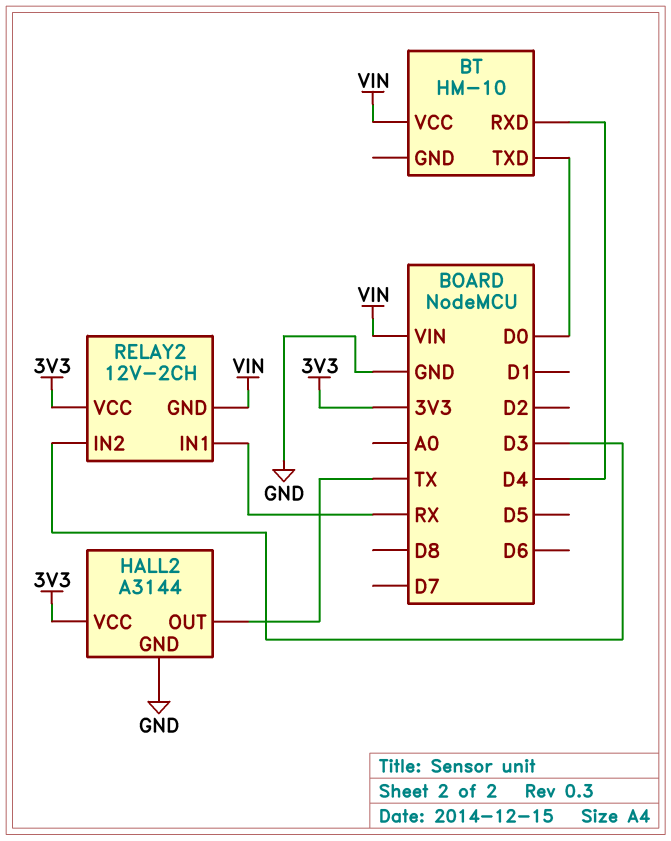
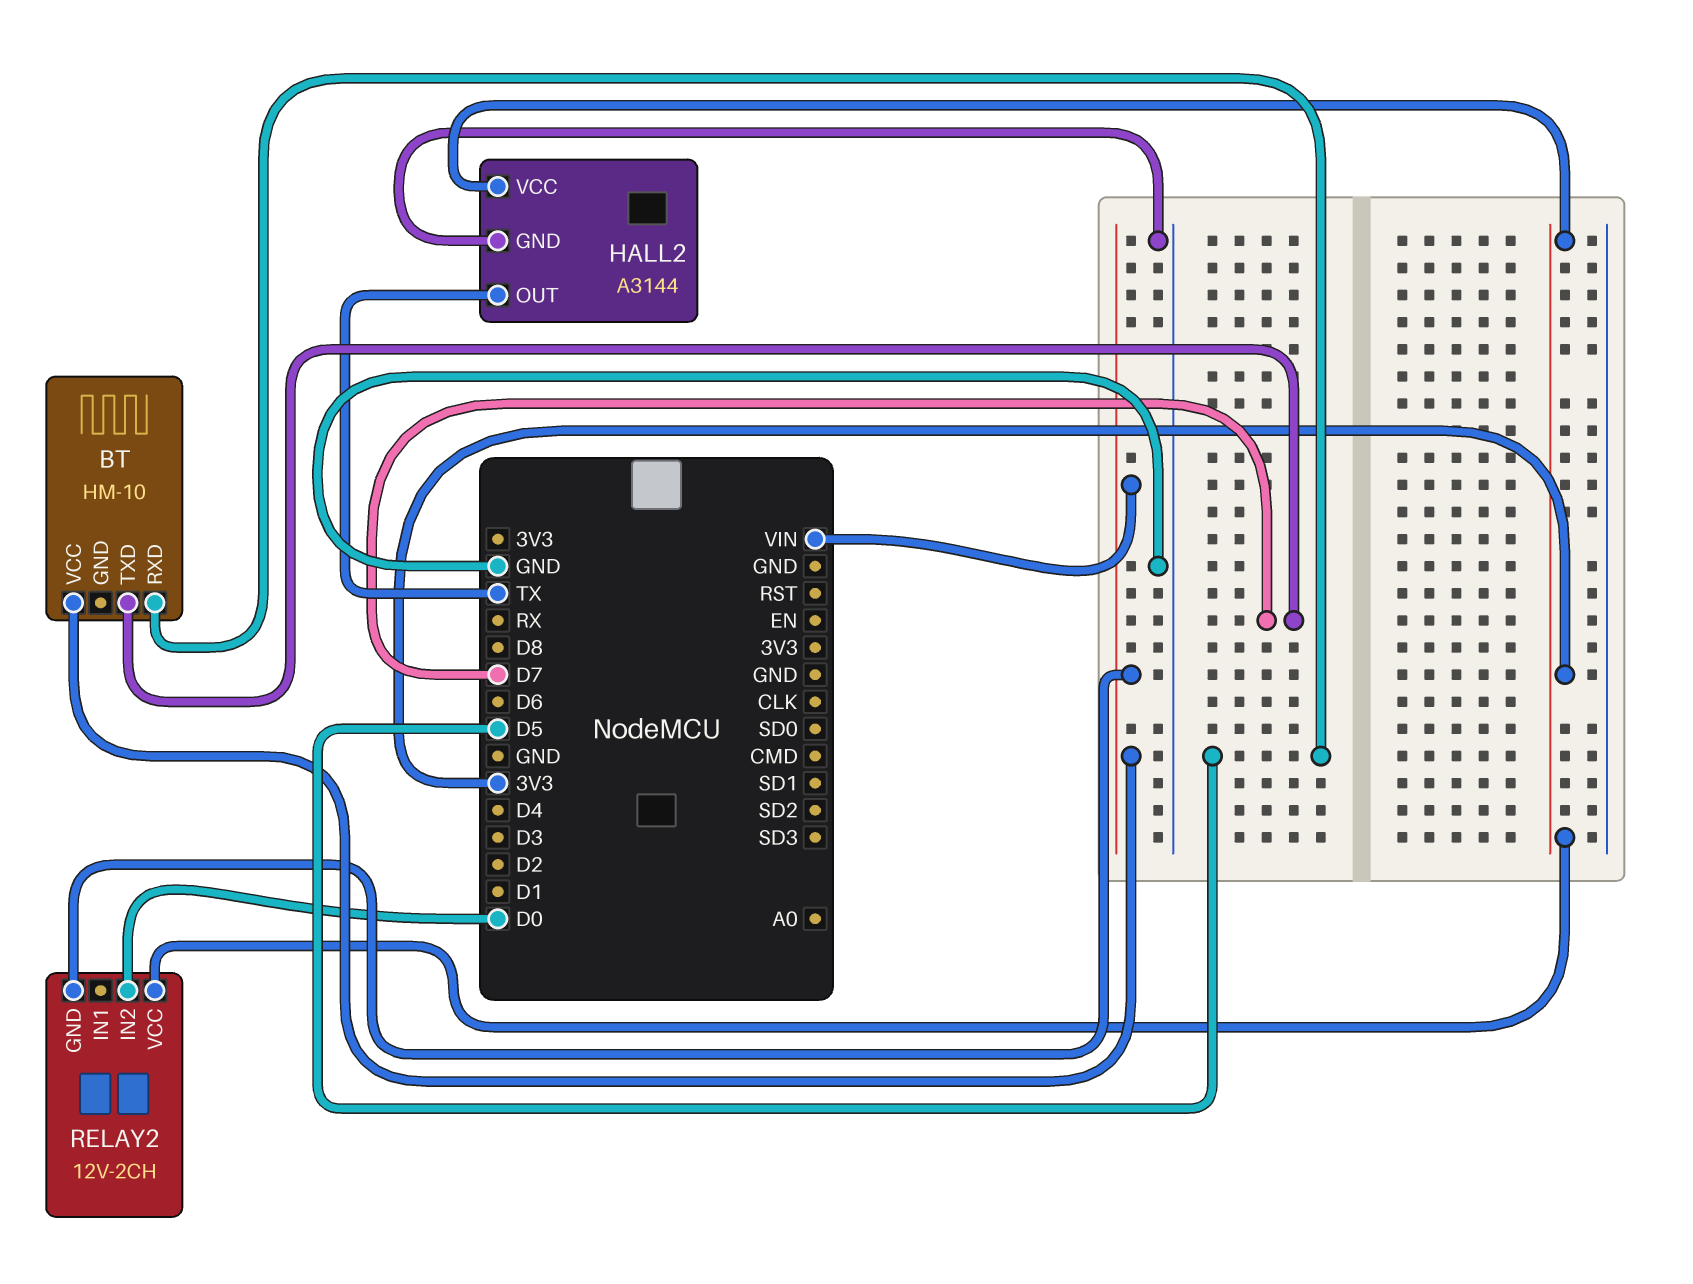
BT pin RXD: D4 -> D5
BT pin TXD: D0 -> D7
RELAY2 pin IN1: RX -> none
RELAY2 pin IN2: D3 -> D0

